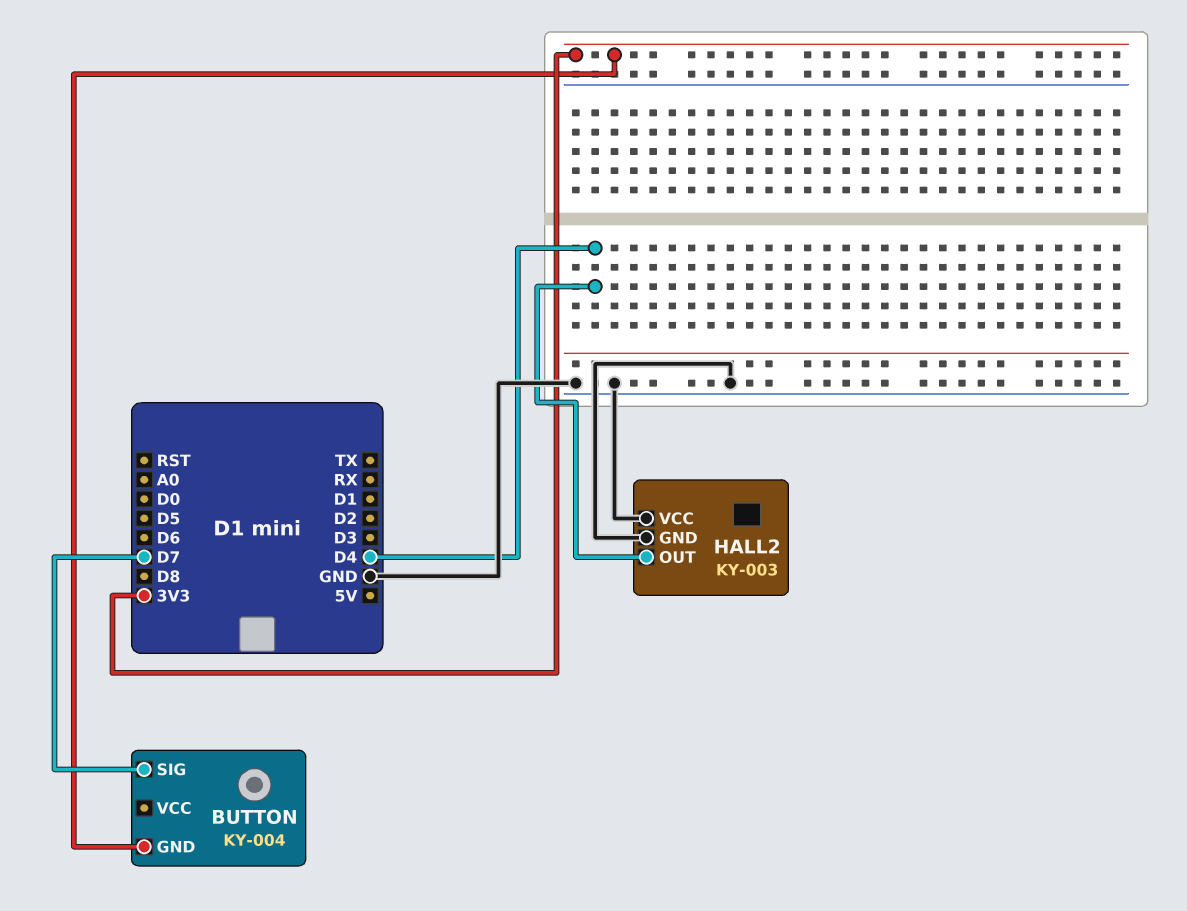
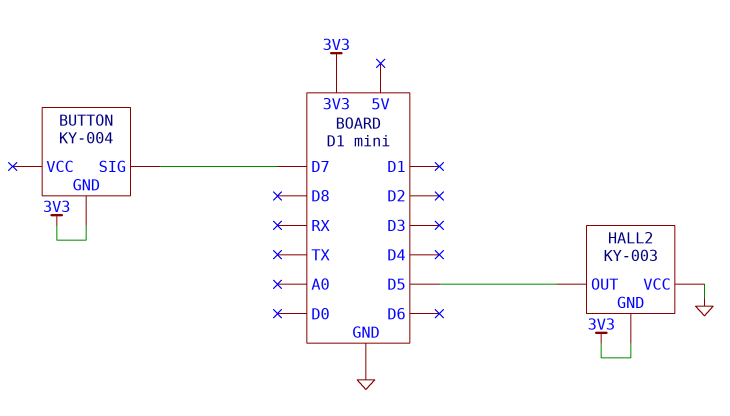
HALL2 pin GND: GND -> 3V3
HALL2 pin OUT: D4 -> D5

